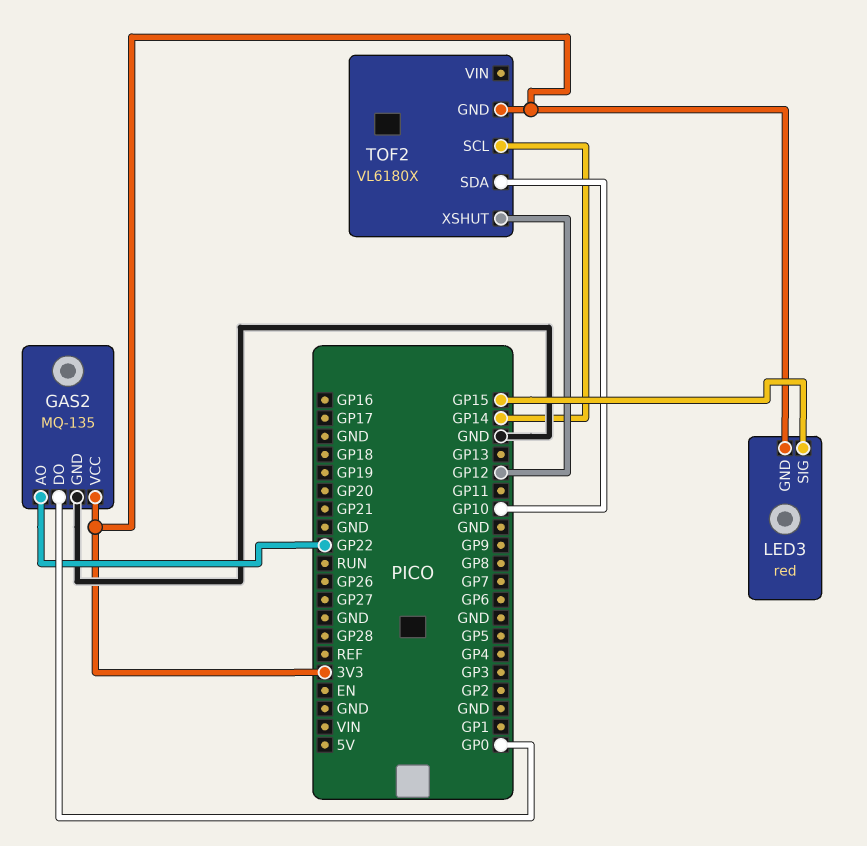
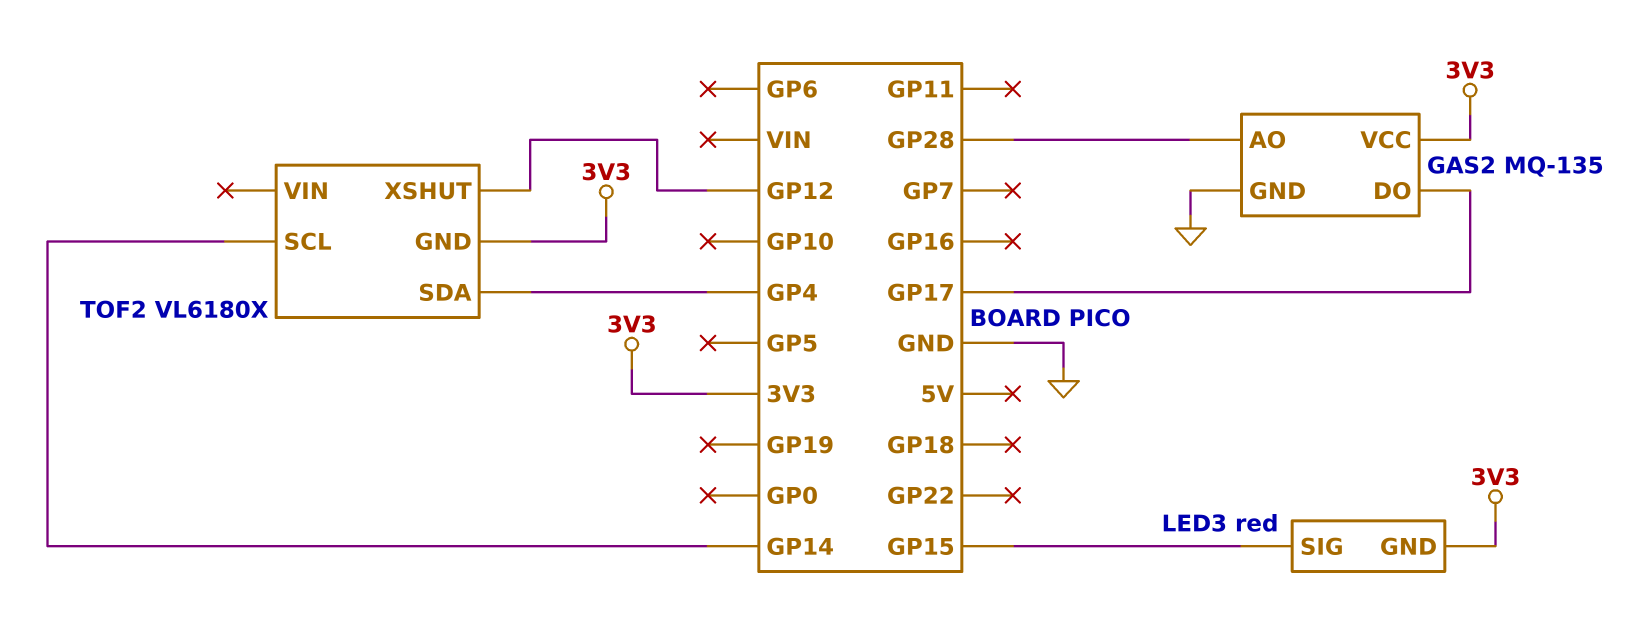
GAS2 pin AO: GP22 -> GP28
GAS2 pin DO: GP0 -> GP17
TOF2 pin SDA: GP10 -> GP4

